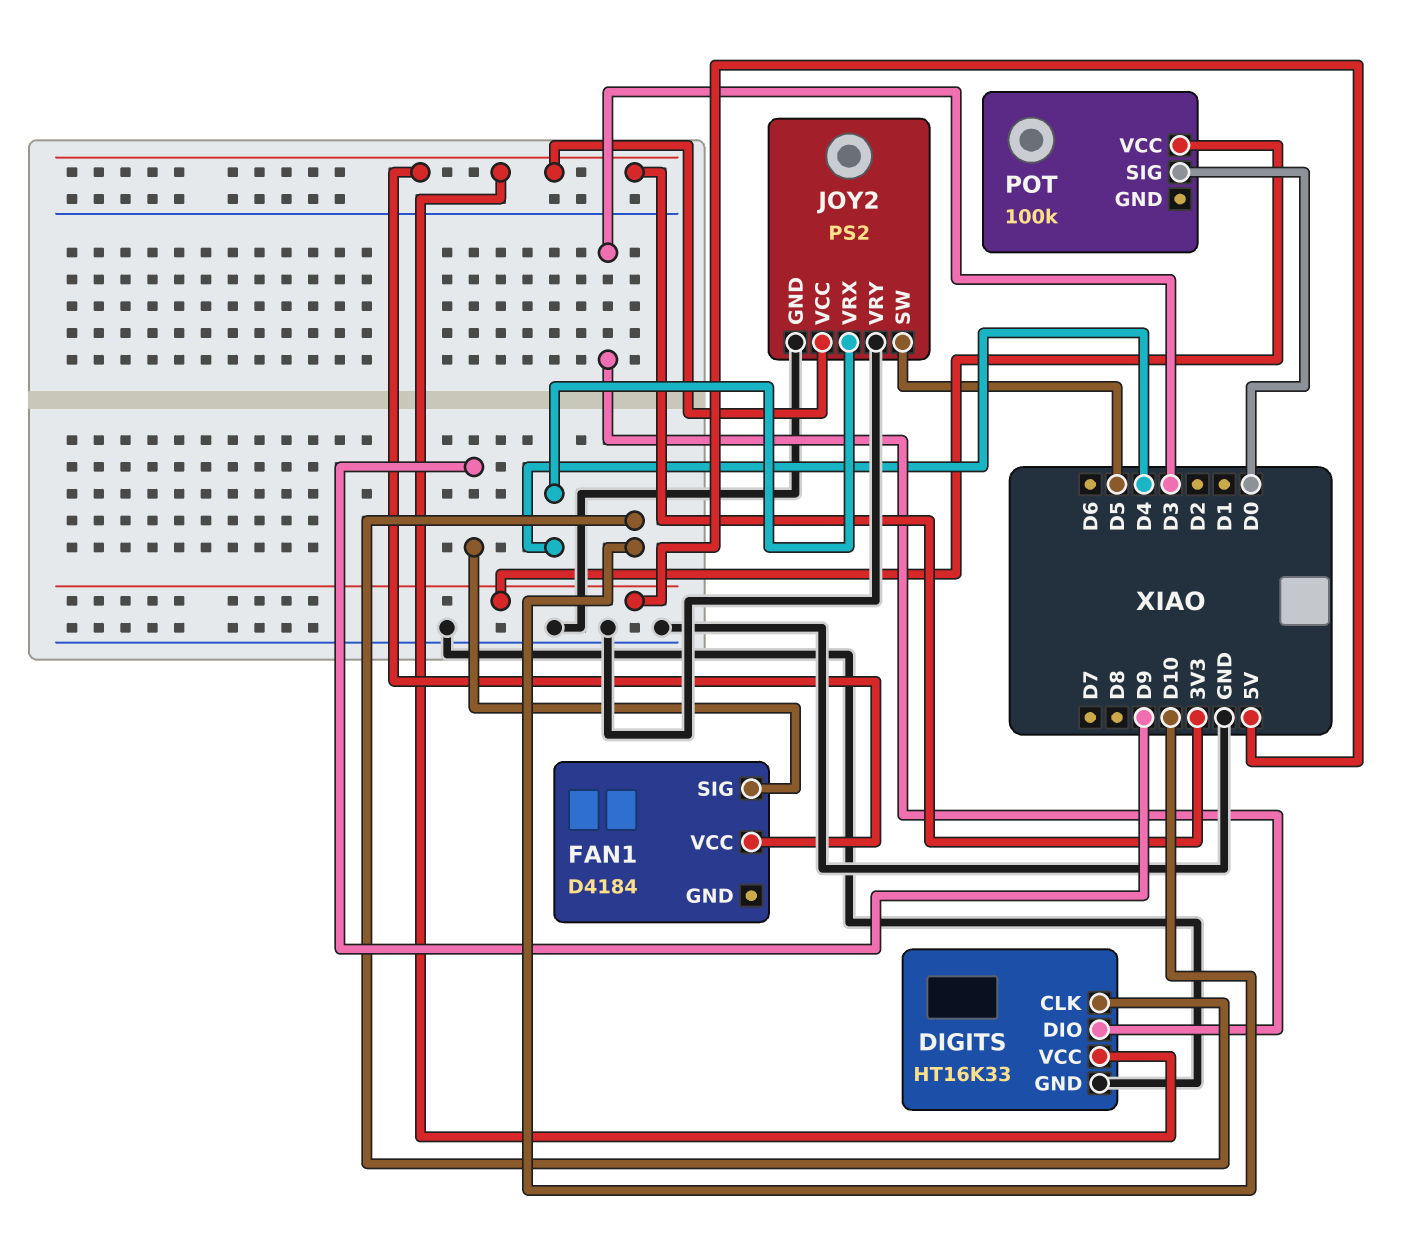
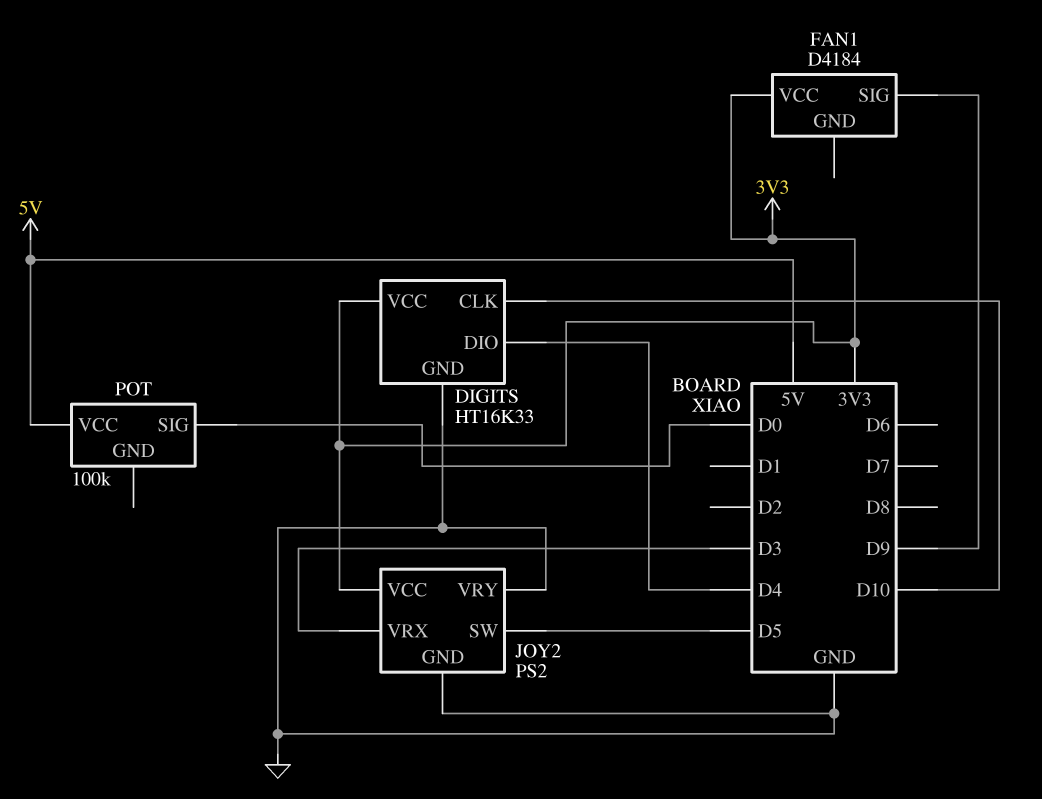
DIGITS pin DIO: D3 -> D4
JOY2 pin VRX: D4 -> D3

